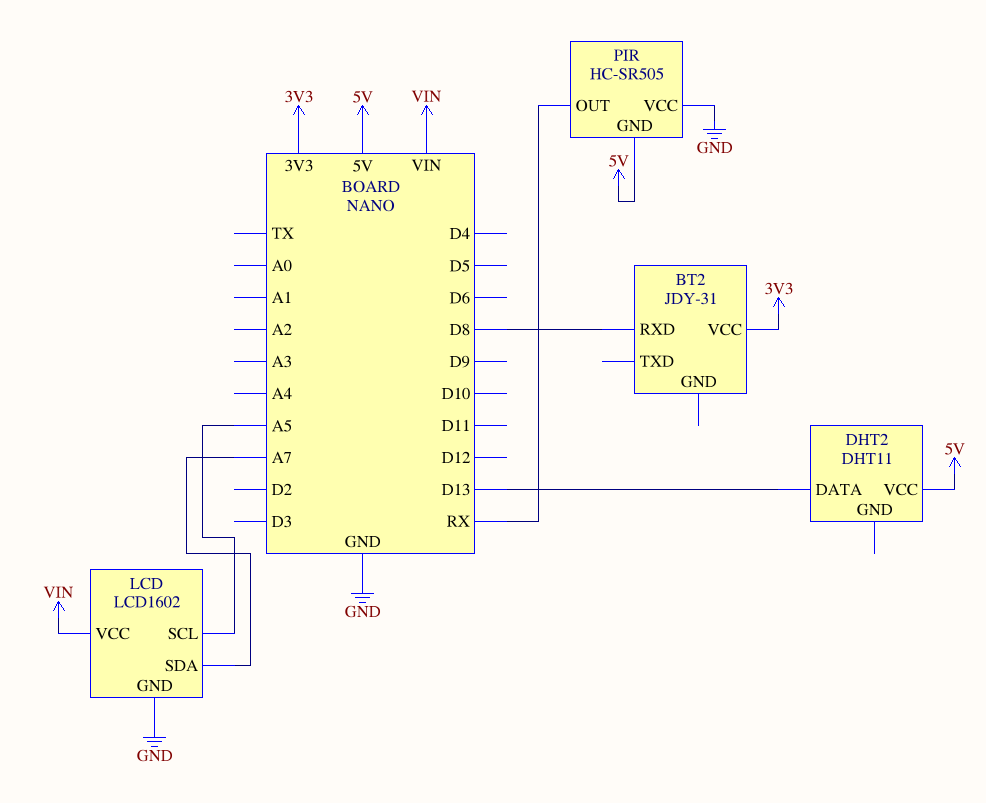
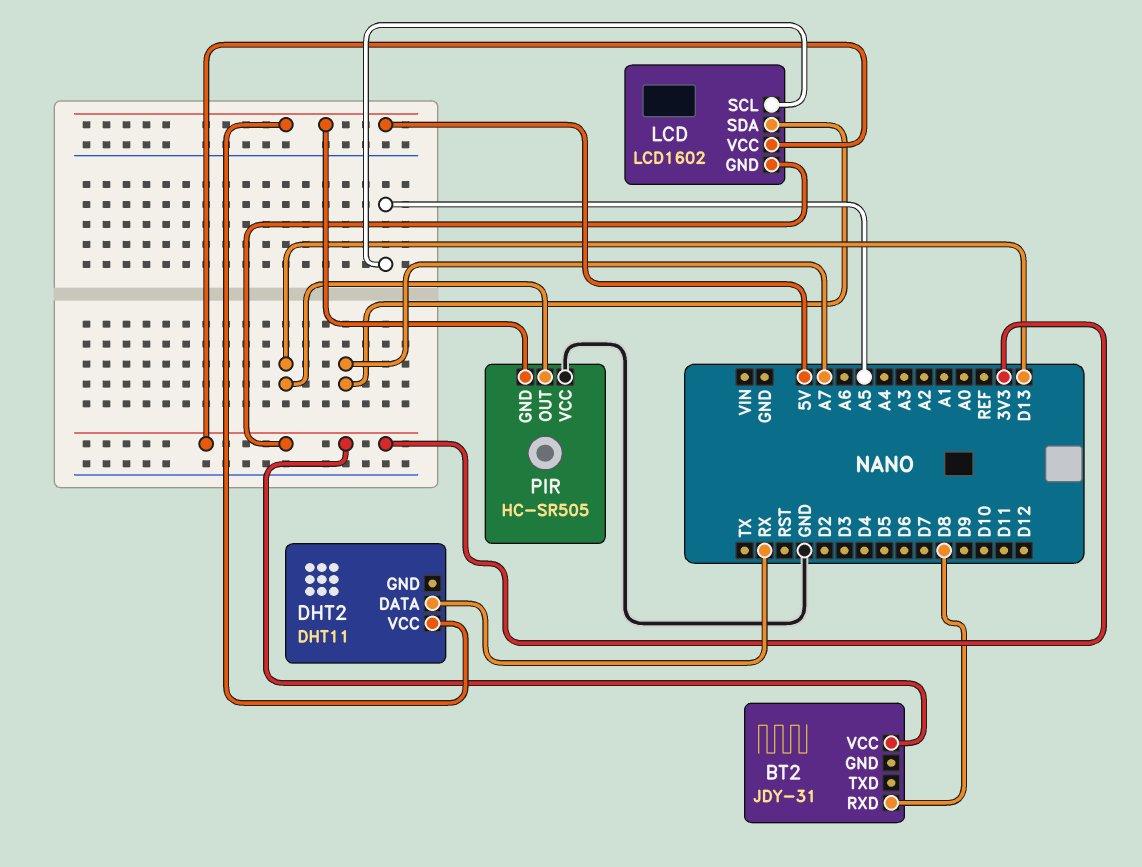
DHT2 pin DATA: D13 -> RX
LCD pin GND: GND -> 3V3
LCD pin VCC: VIN -> 3V3
PIR pin OUT: RX -> D13

